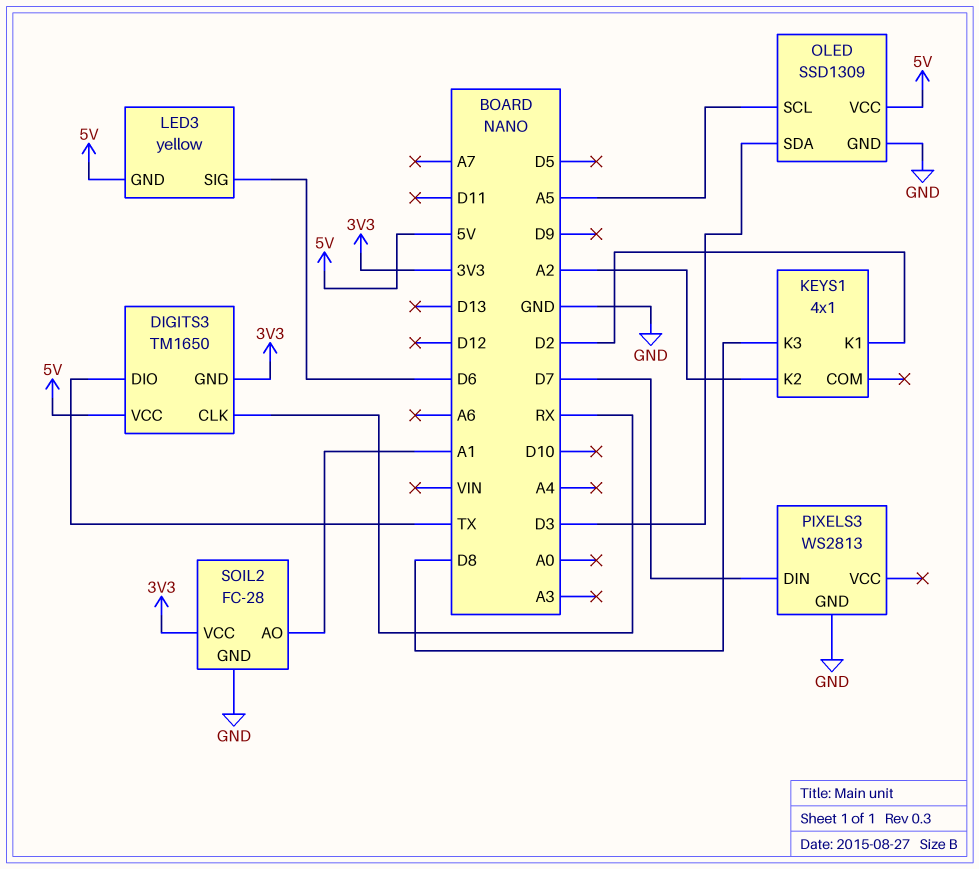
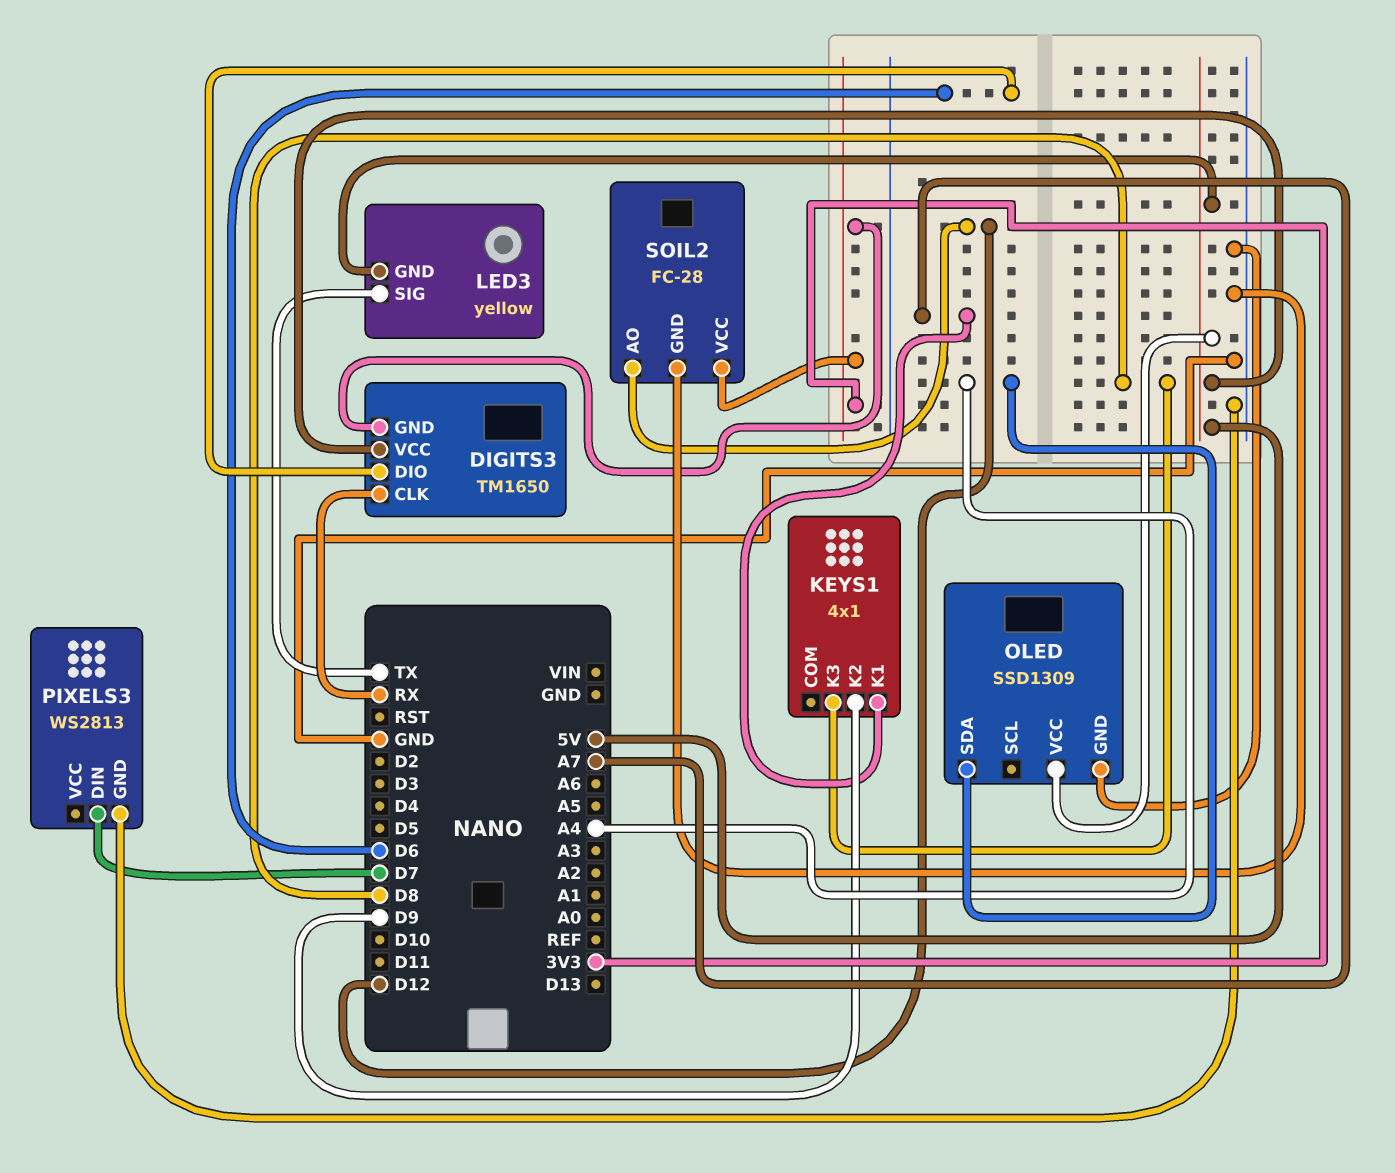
DIGITS3 pin DIO: TX -> D6
KEYS1 pin K1: D2 -> A7
KEYS1 pin K2: A2 -> D9
LED3 pin SIG: D6 -> TX
OLED pin SCL: A5 -> none
OLED pin SDA: D3 -> A4
SOIL2 pin AO: A1 -> D12

